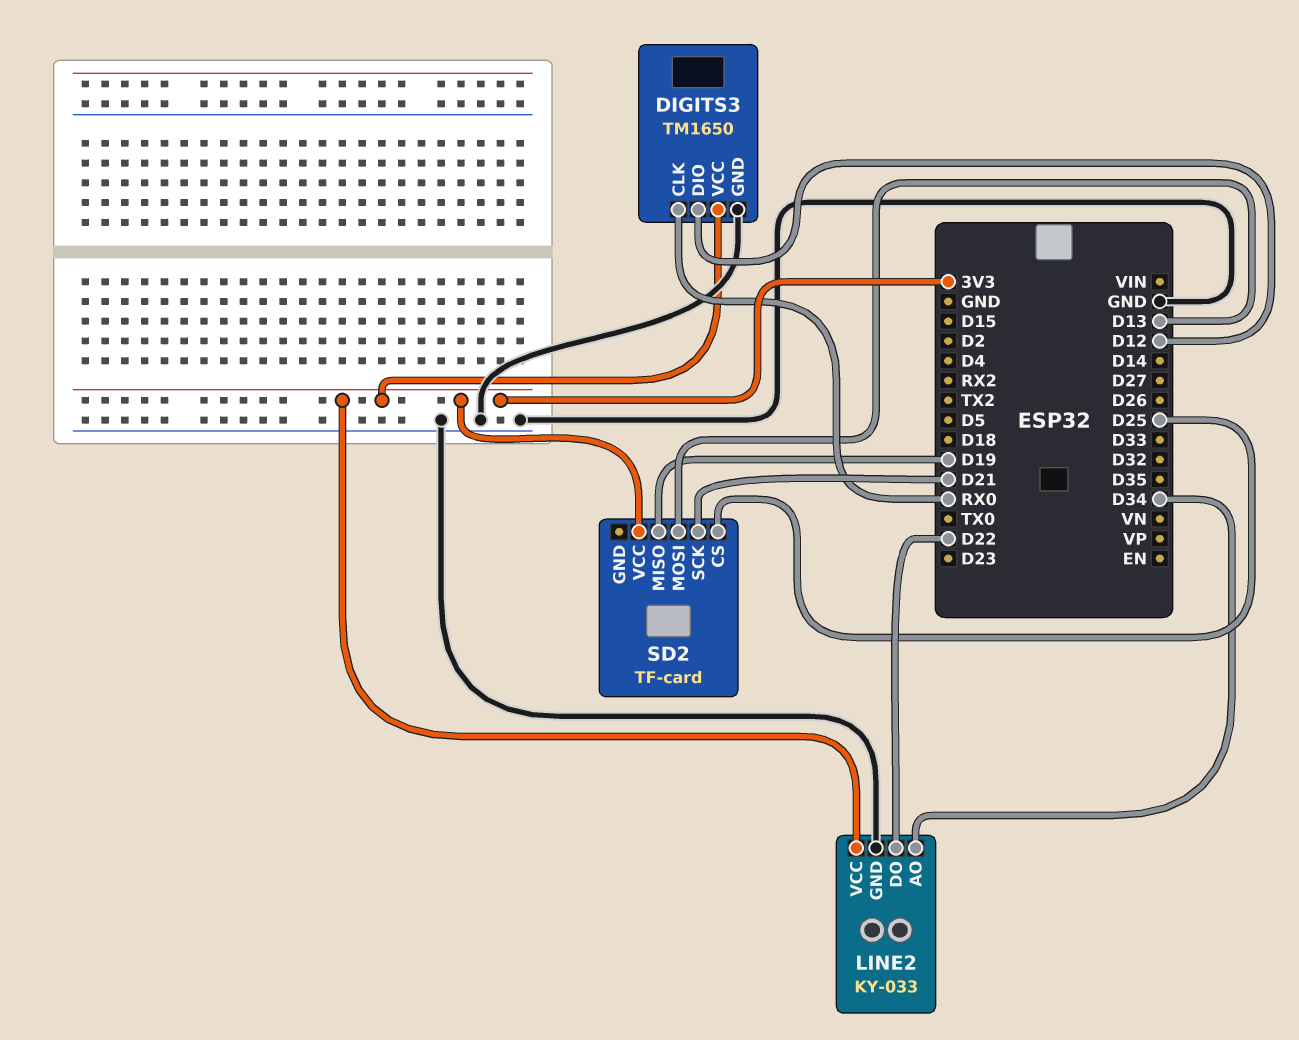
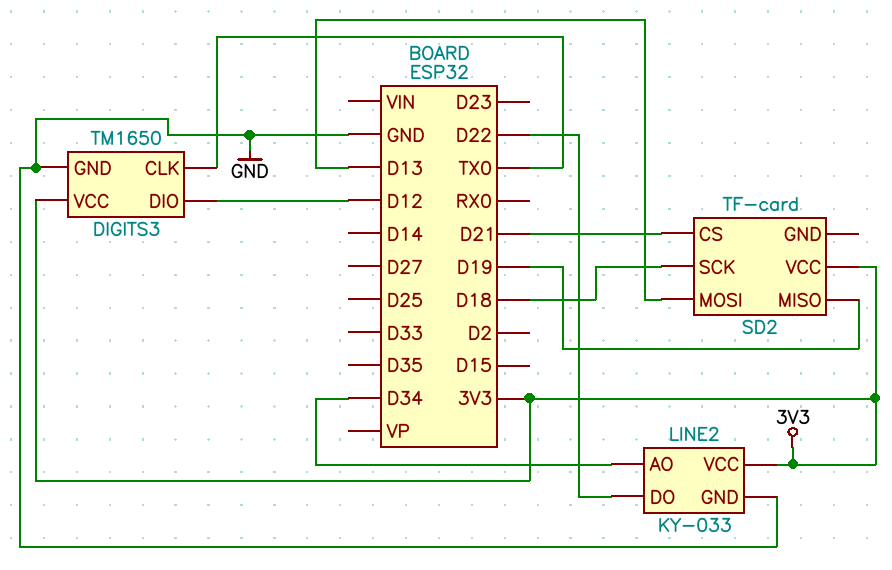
DIGITS3 pin CLK: RX0 -> TX0
SD2 pin CS: D25 -> D21
SD2 pin SCK: D21 -> D18

